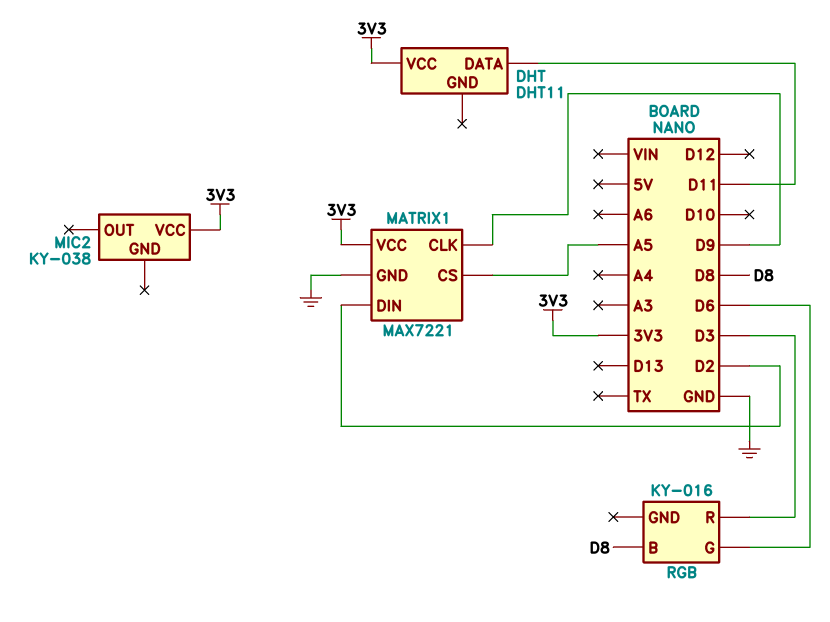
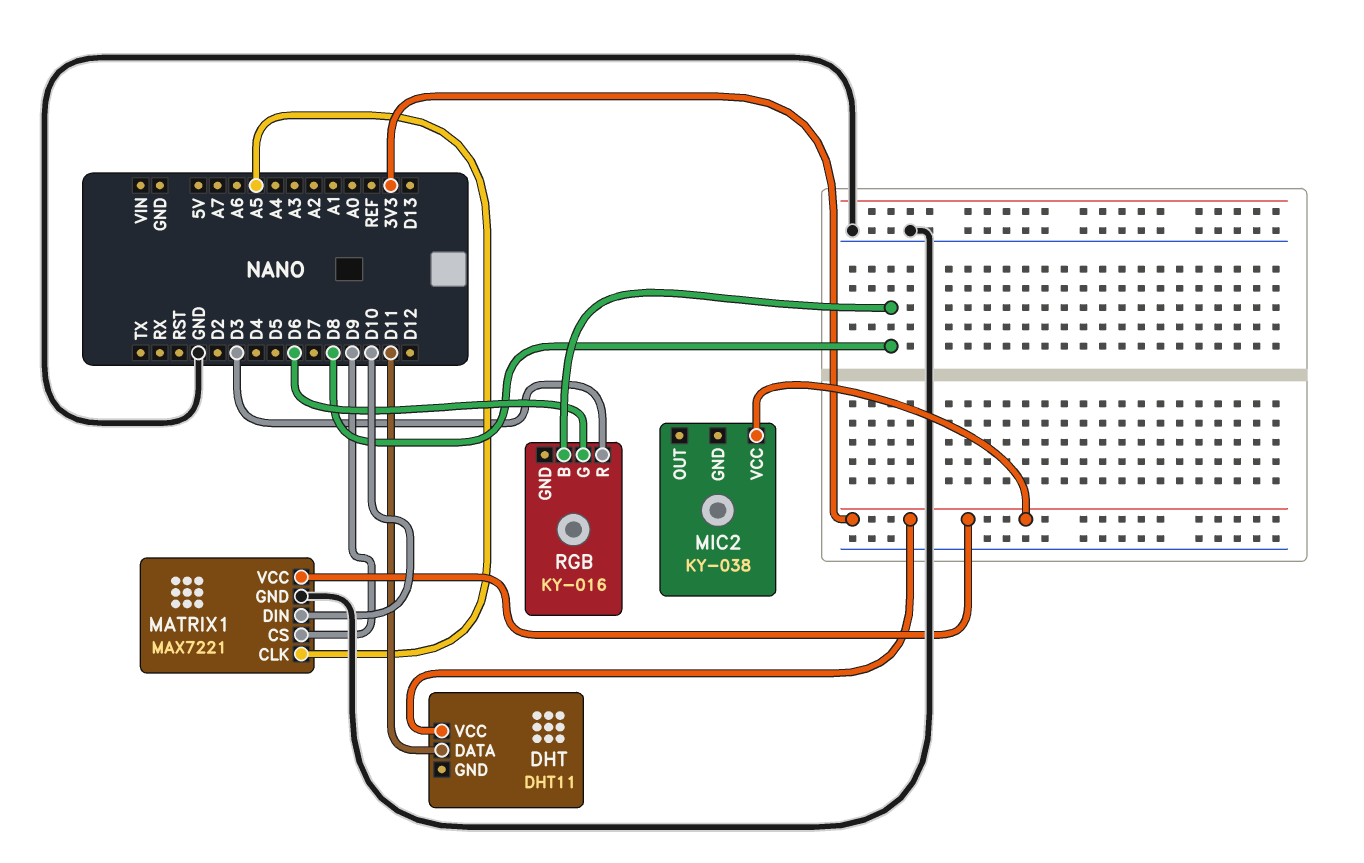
MATRIX1 pin CLK: D9 -> A5
MATRIX1 pin CS: A5 -> D9
MATRIX1 pin DIN: D2 -> D10

